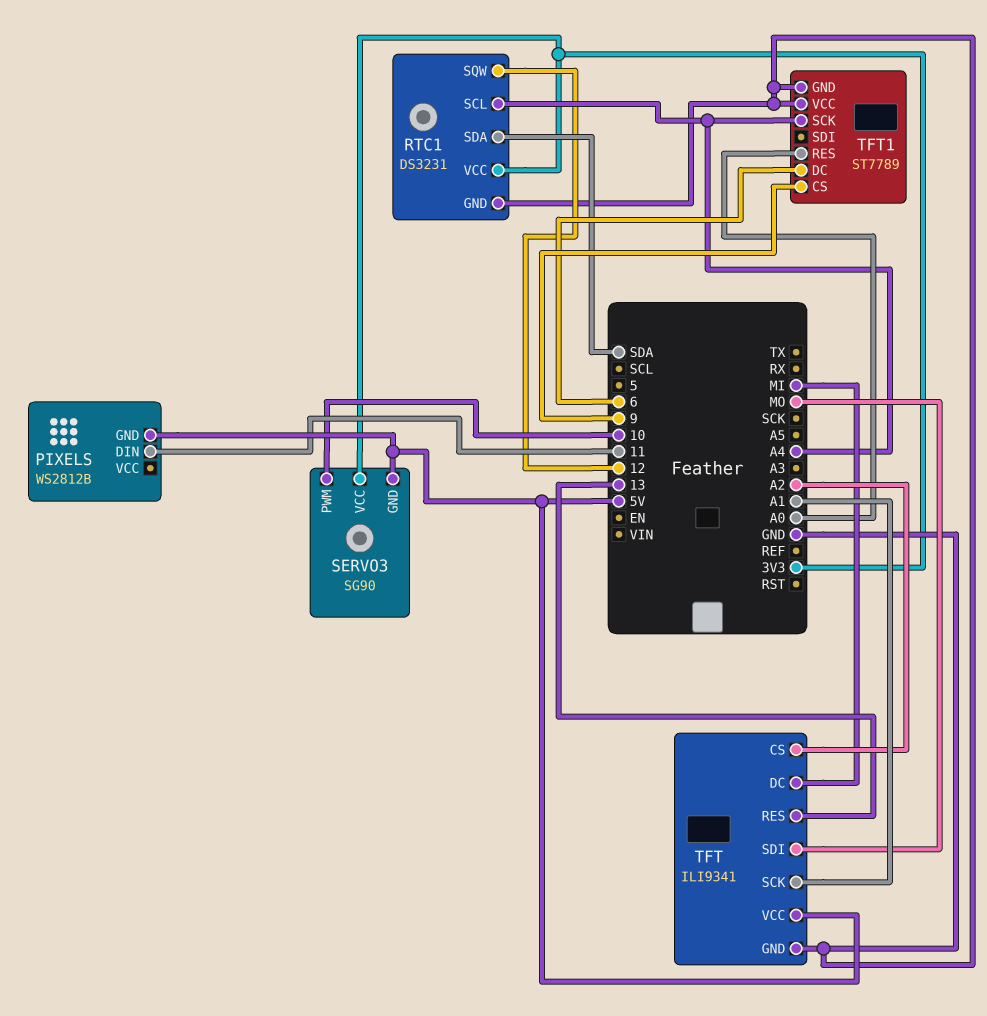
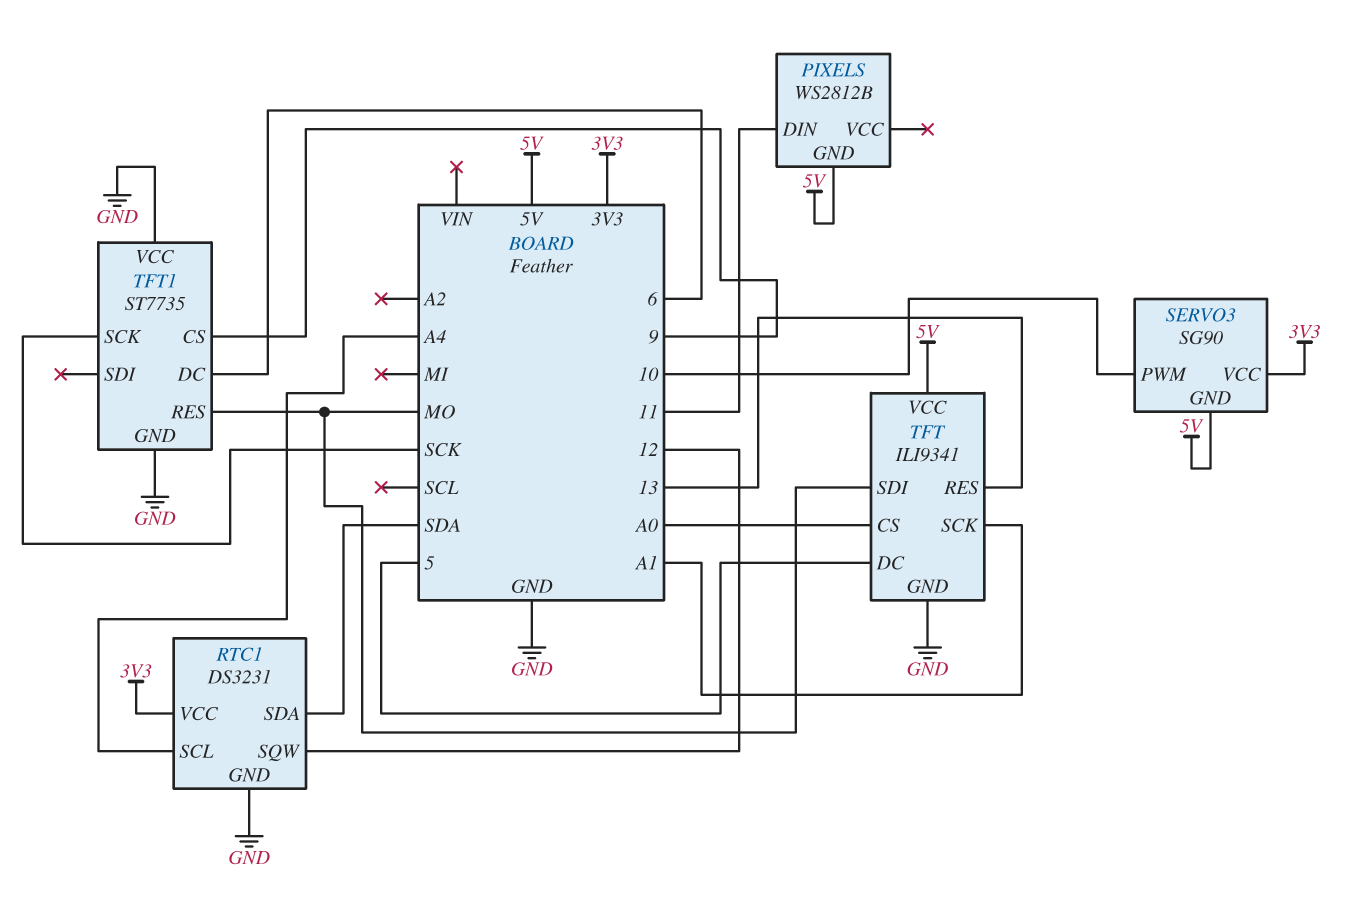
TFT pin CS: A2 -> A0
TFT pin DC: MI -> 5
TFT1: ST7789 -> ST7735
TFT1 pin RES: A0 -> MO
TFT1 pin SCK: A4 -> SCK

